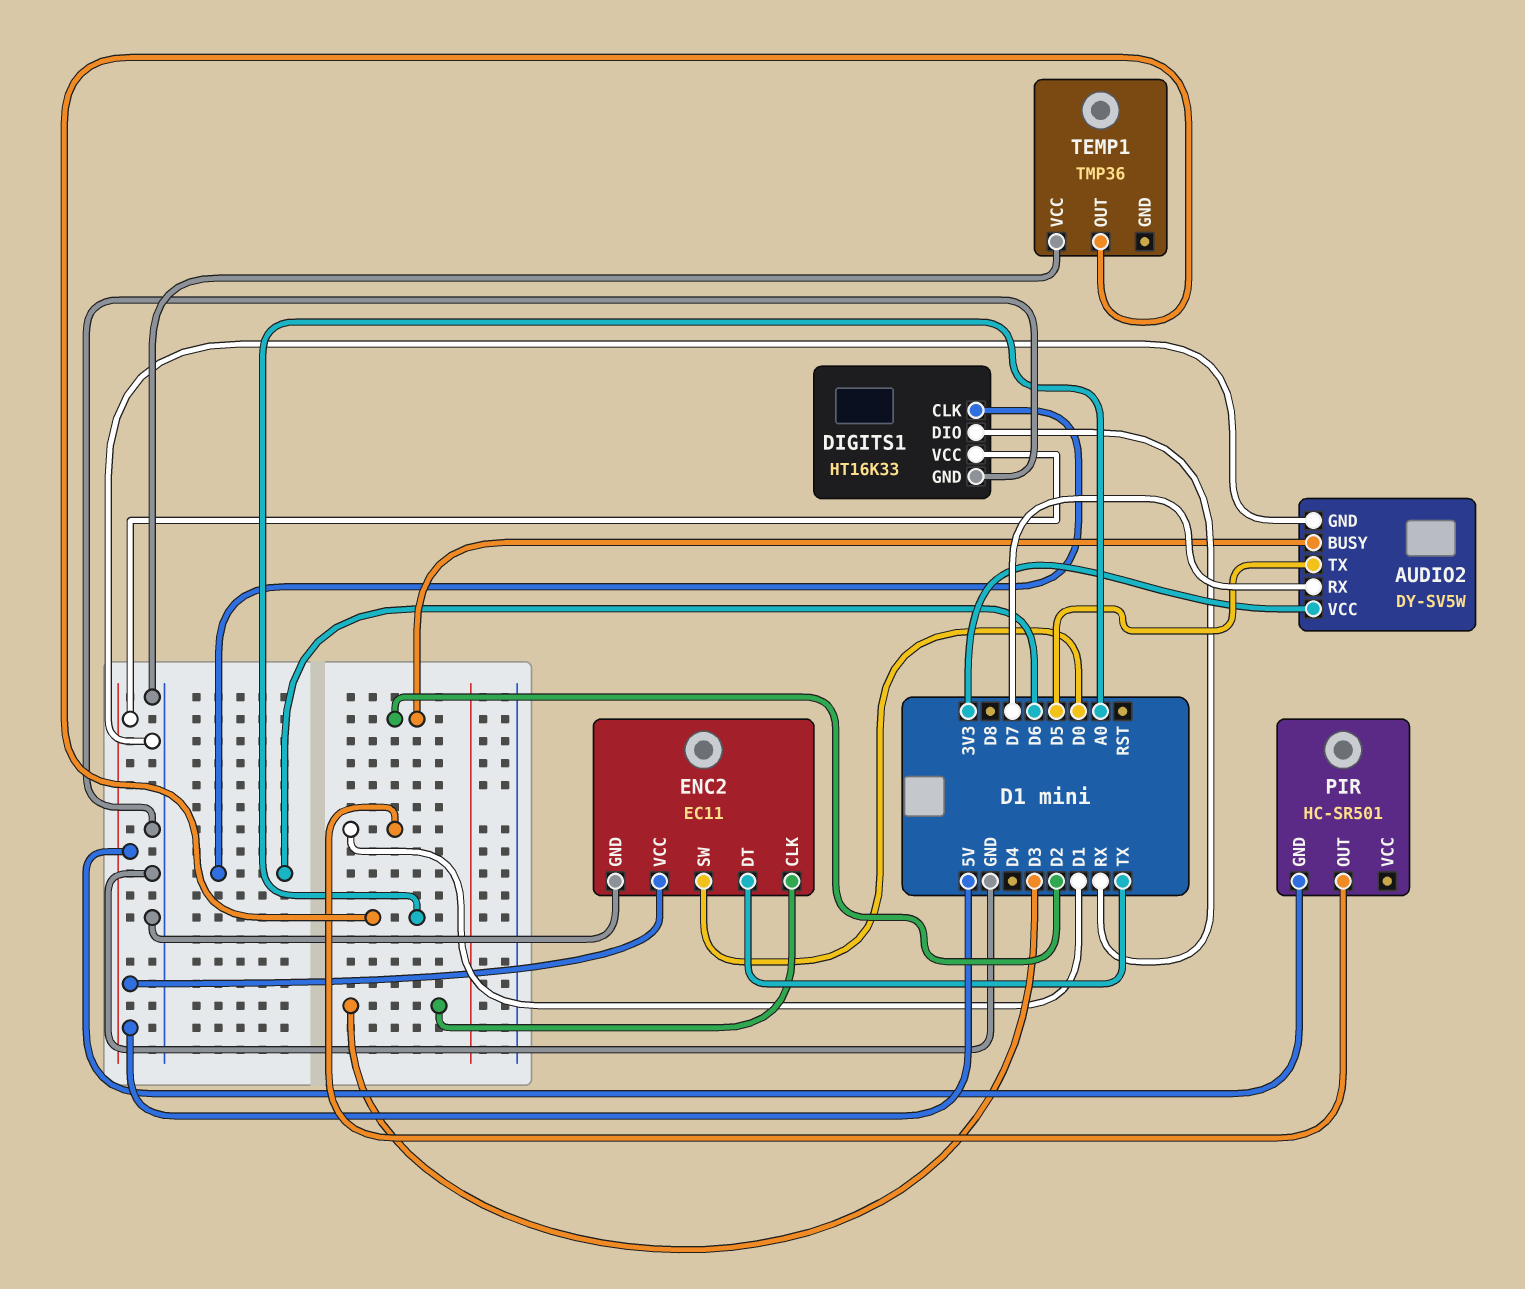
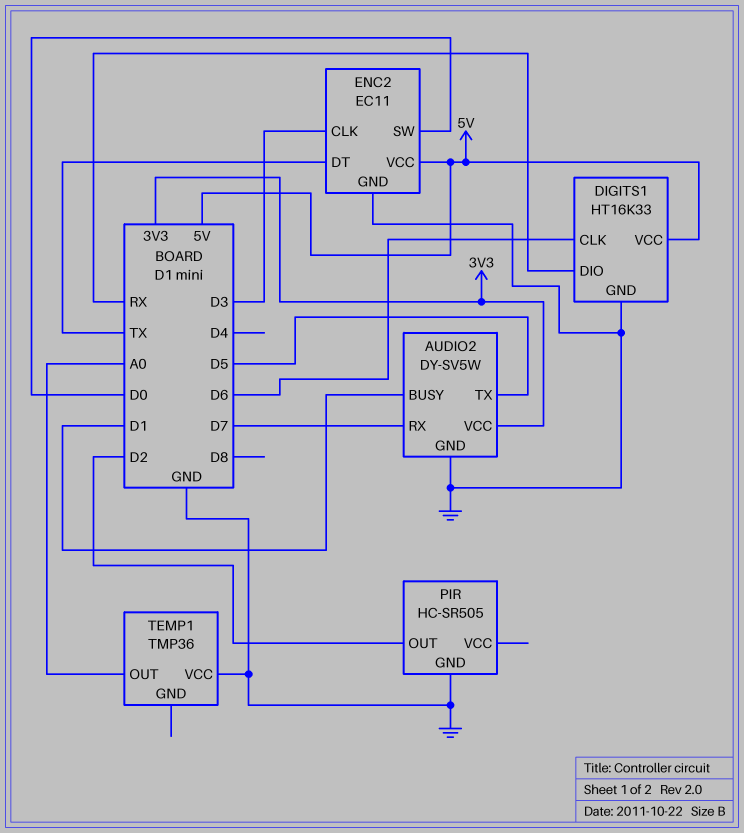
AUDIO2 pin BUSY: D2 -> D1
PIR: HC-SR501 -> HC-SR505
PIR pin GND: 5V -> GND
PIR pin OUT: D1 -> D2

